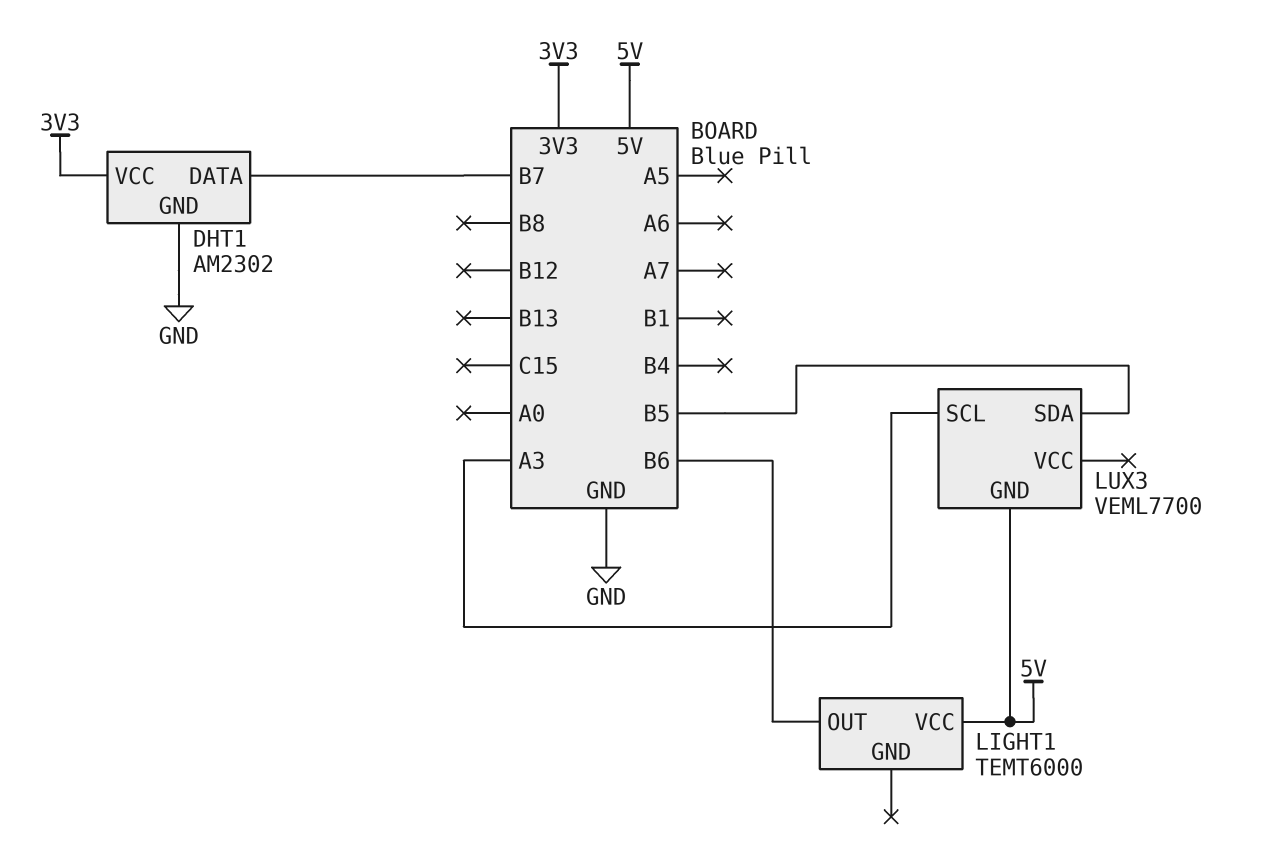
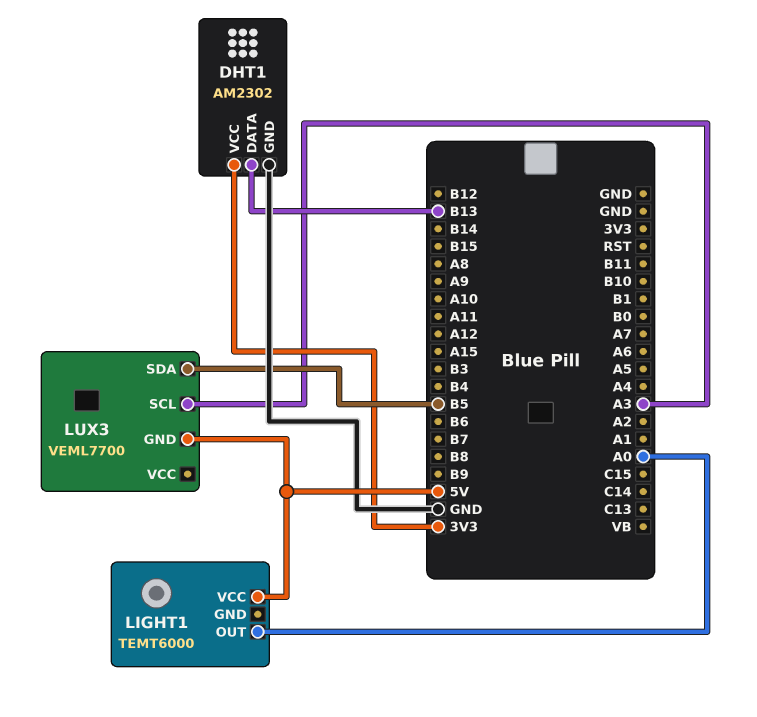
DHT1 pin DATA: B7 -> B13
LIGHT1 pin OUT: B6 -> A0

